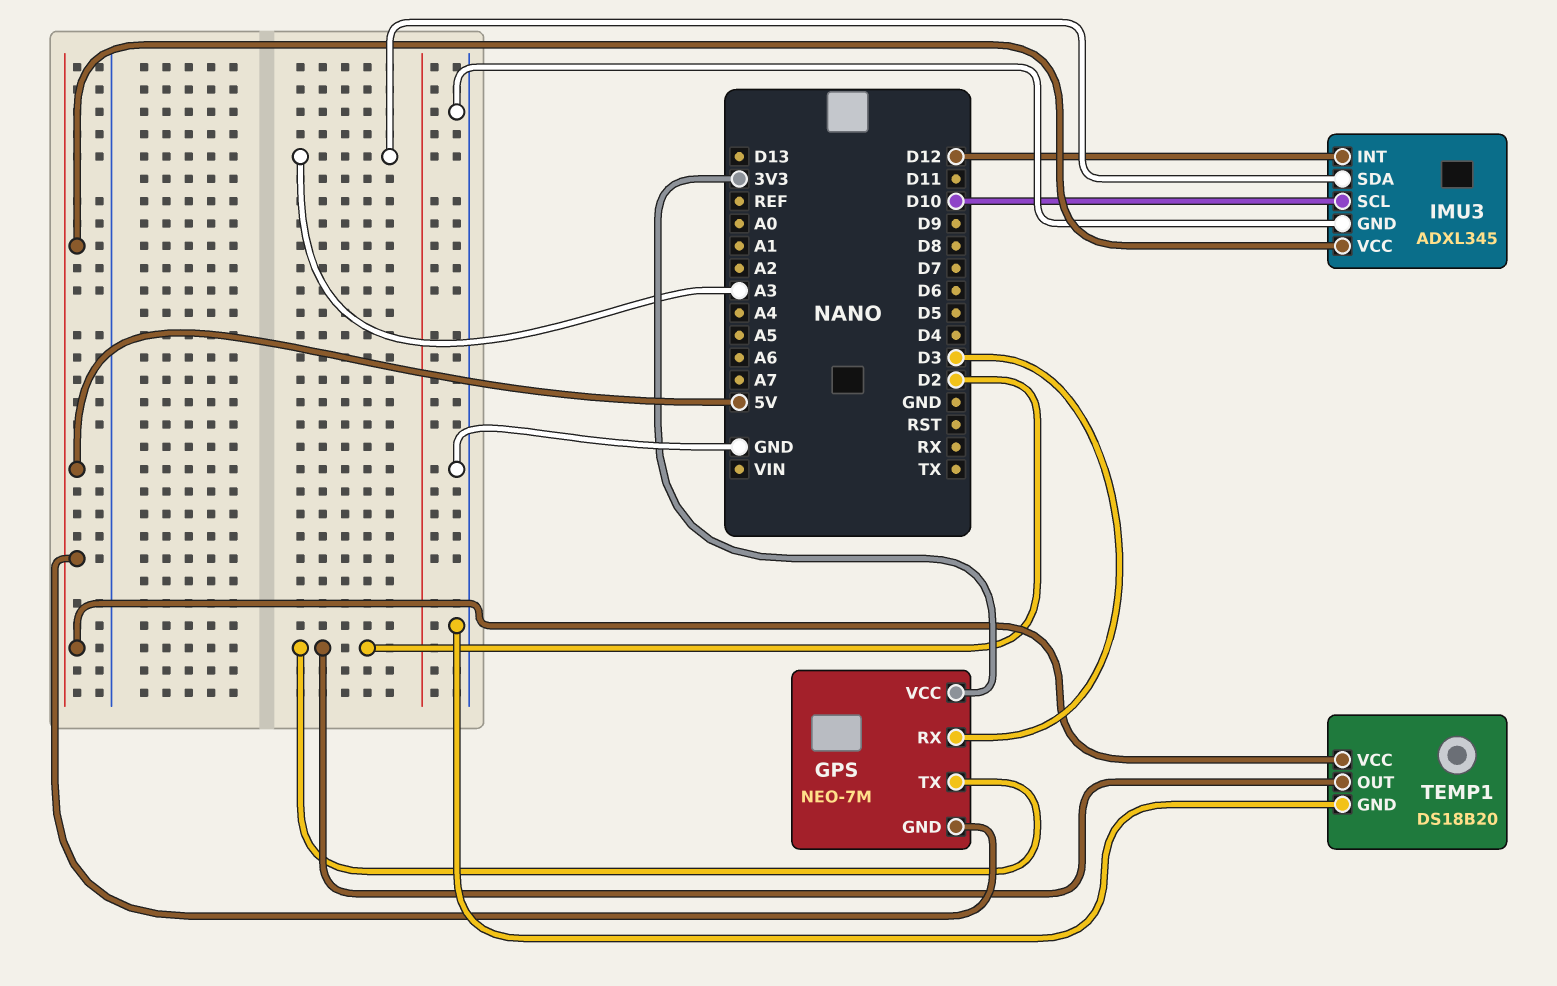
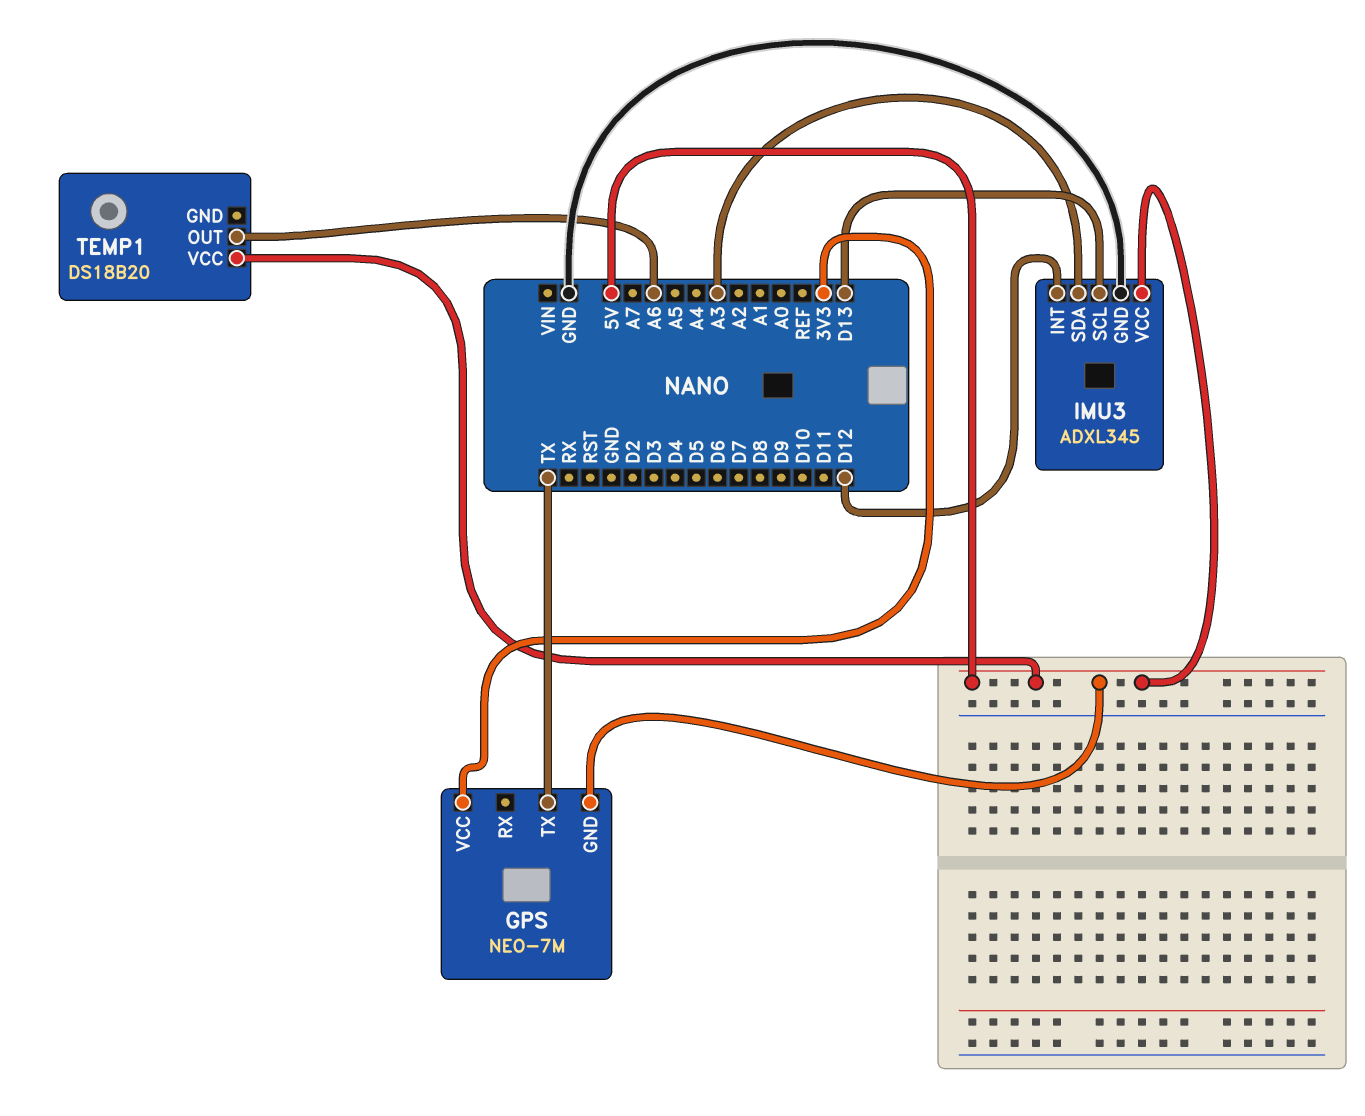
GPS pin RX: D3 -> none
GPS pin TX: D2 -> TX
IMU3 pin SCL: D10 -> D13
TEMP1 pin GND: GND -> none
TEMP1 pin OUT: D2 -> A6

